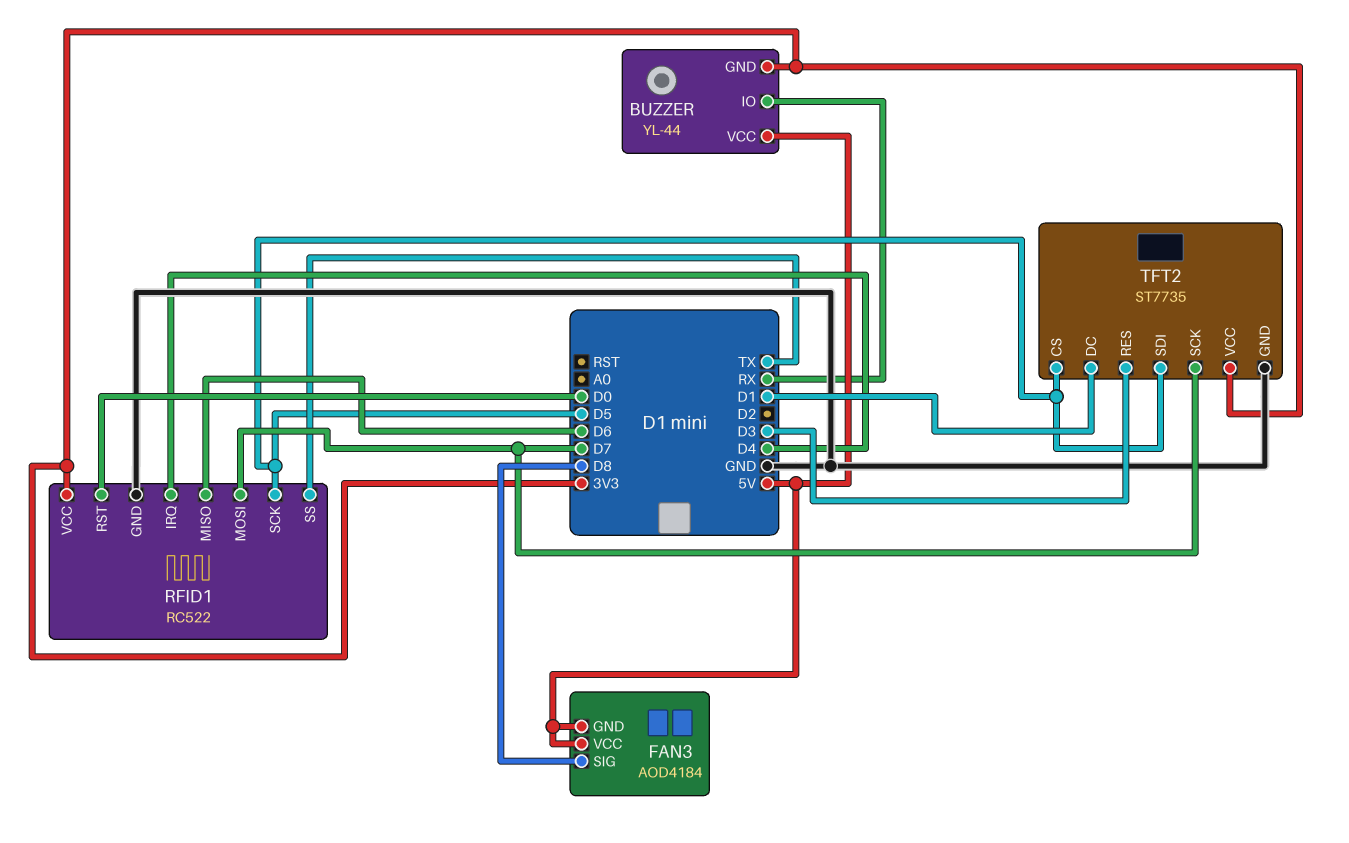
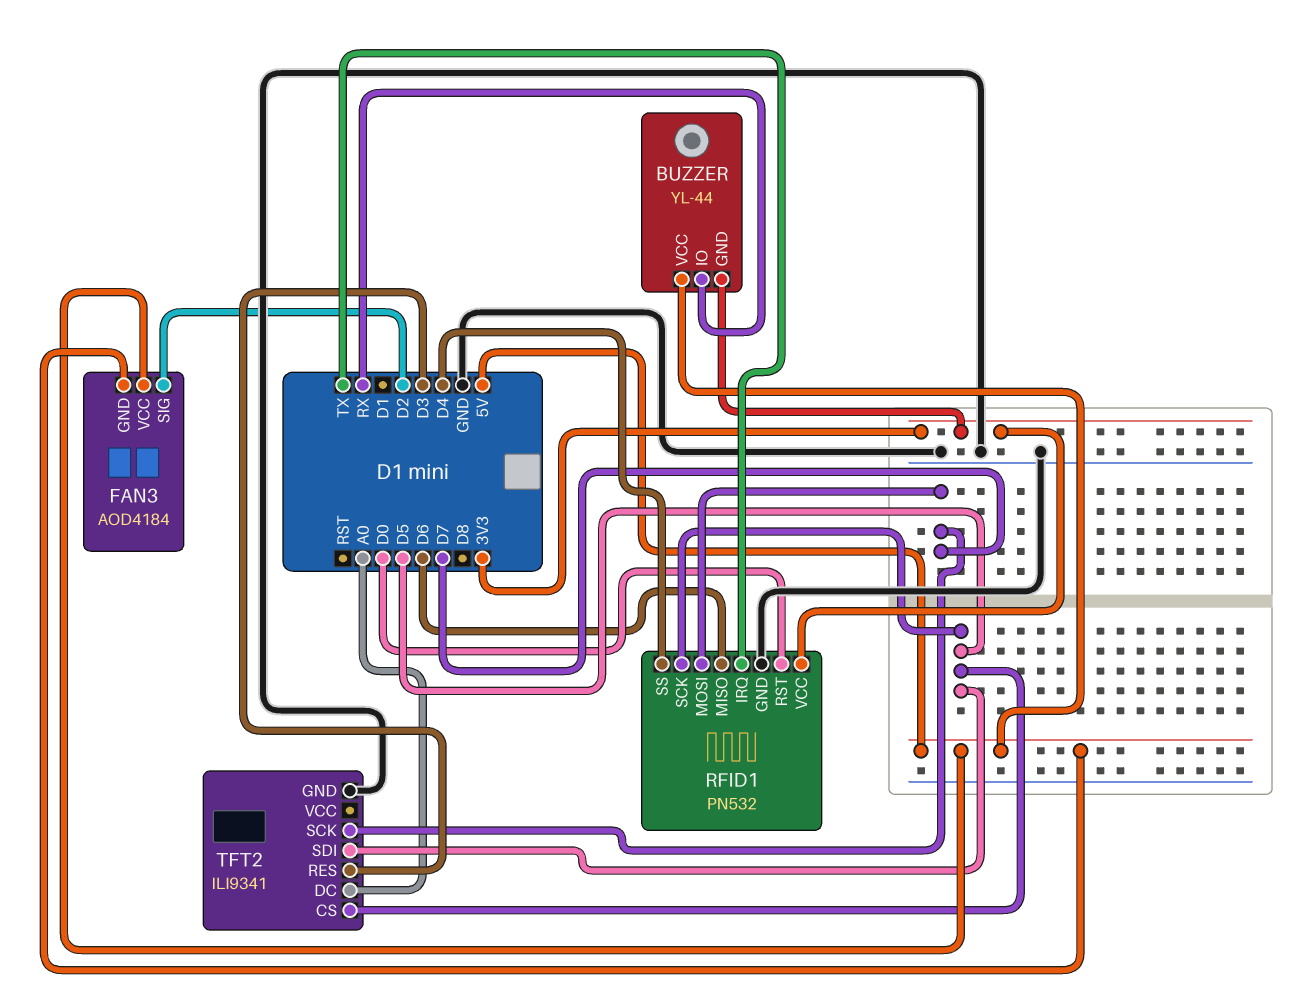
FAN3 pin SIG: D8 -> D2
RFID1: RC522 -> PN532
RFID1 pin IRQ: D4 -> TX
RFID1 pin SS: TX -> D4
TFT2: ST7735 -> ILI9341
TFT2 pin DC: D1 -> A0
TFT2 pin VCC: 3V3 -> none

